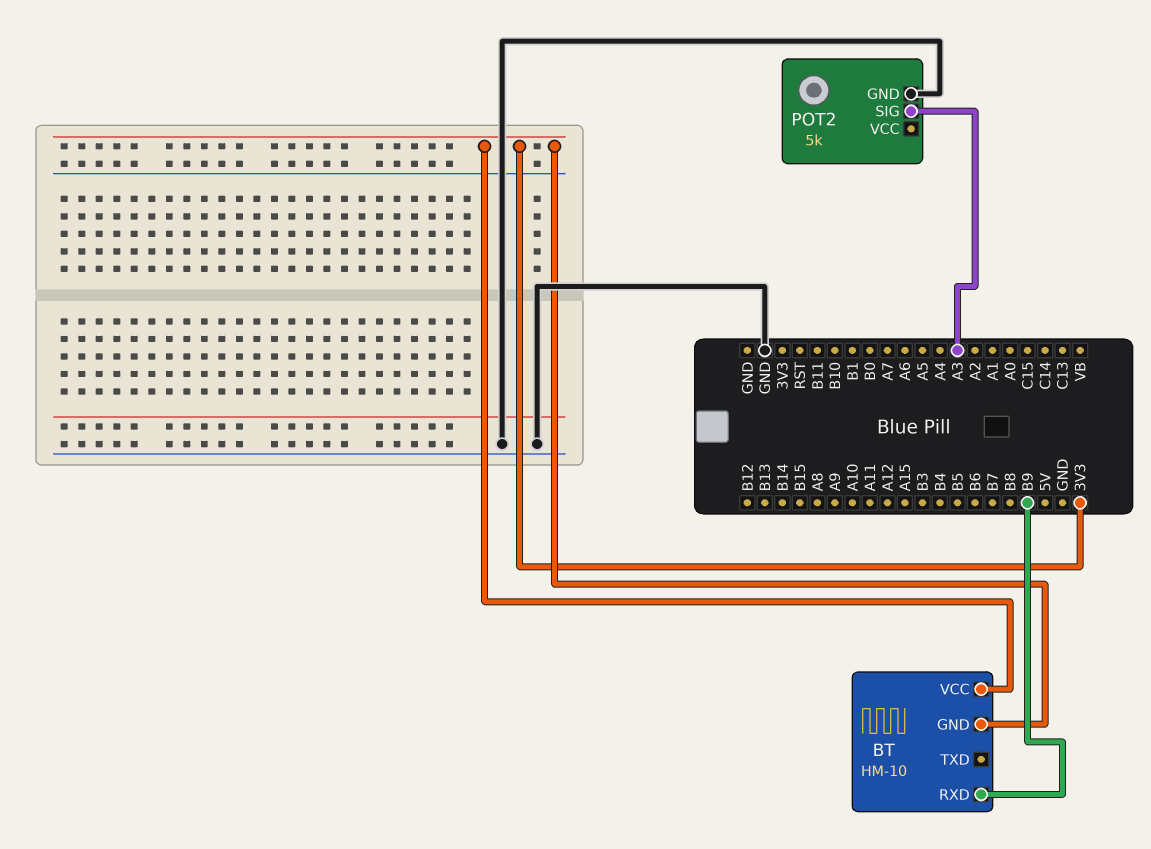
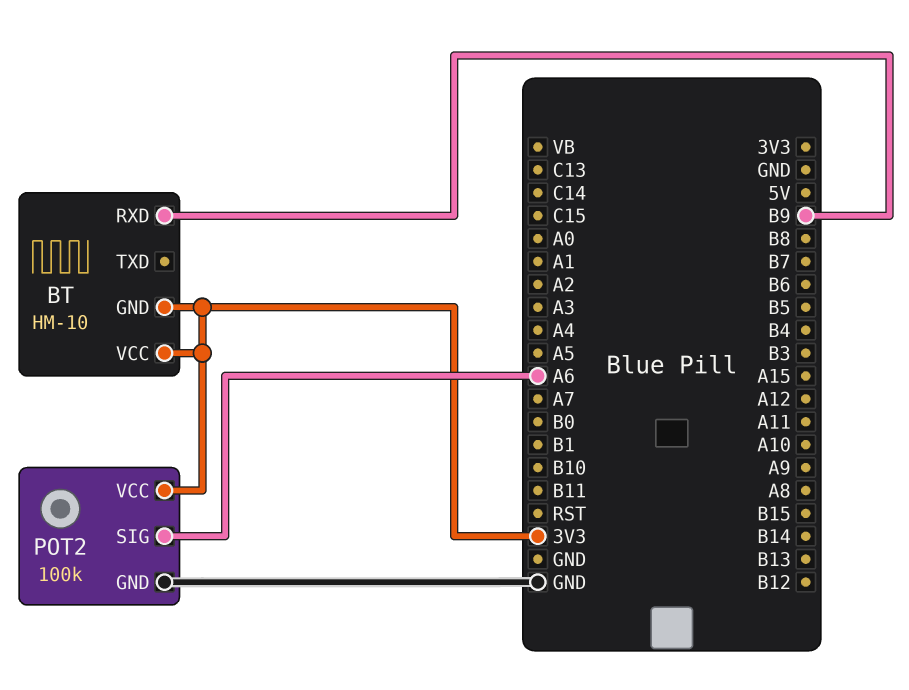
POT2: 5k -> 100k
POT2 pin SIG: A3 -> A6
POT2 pin VCC: none -> 3V3

